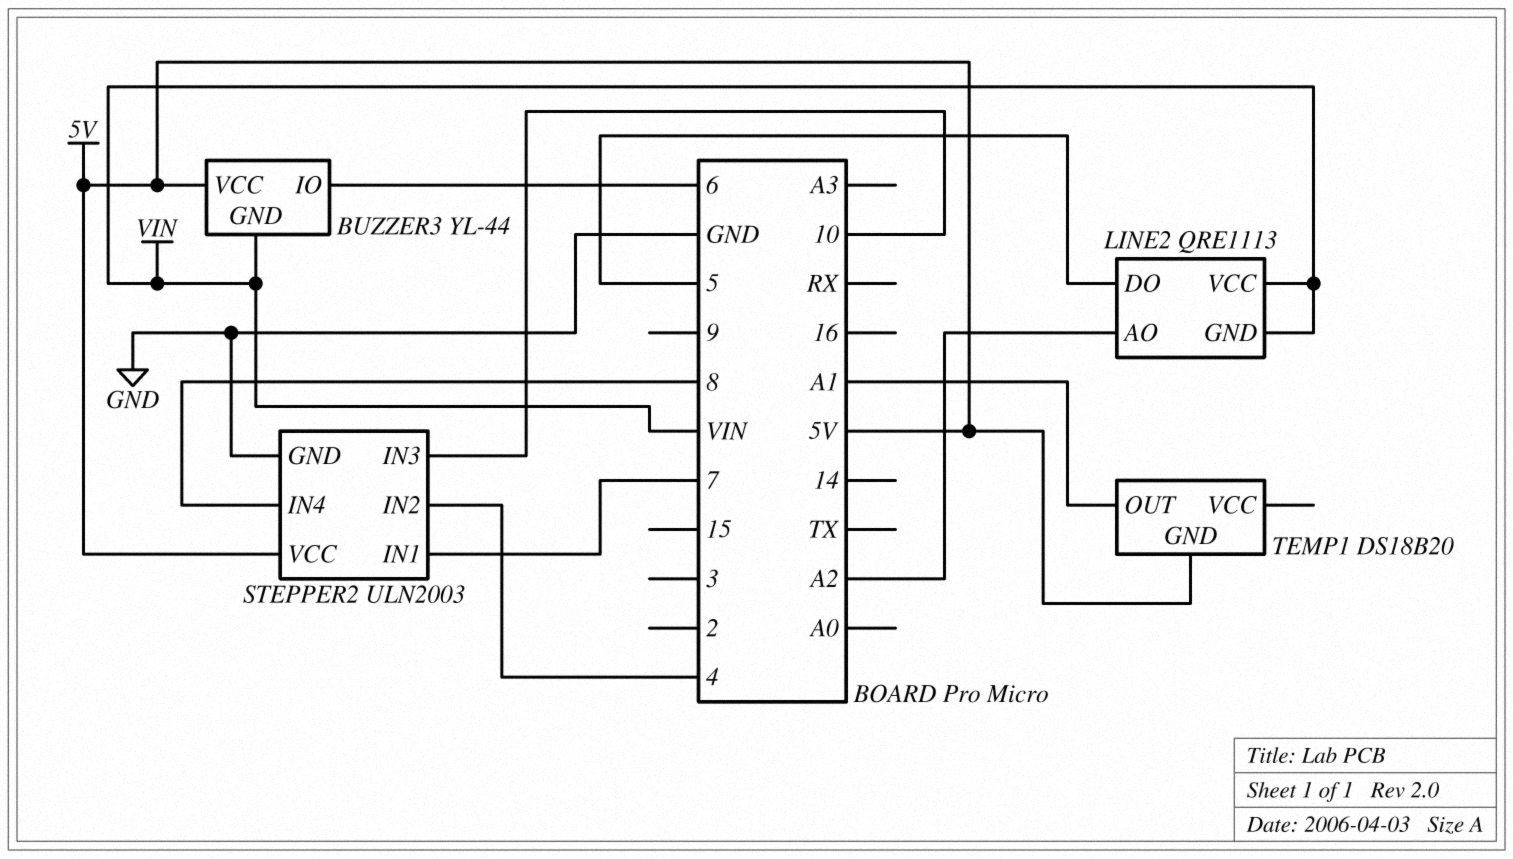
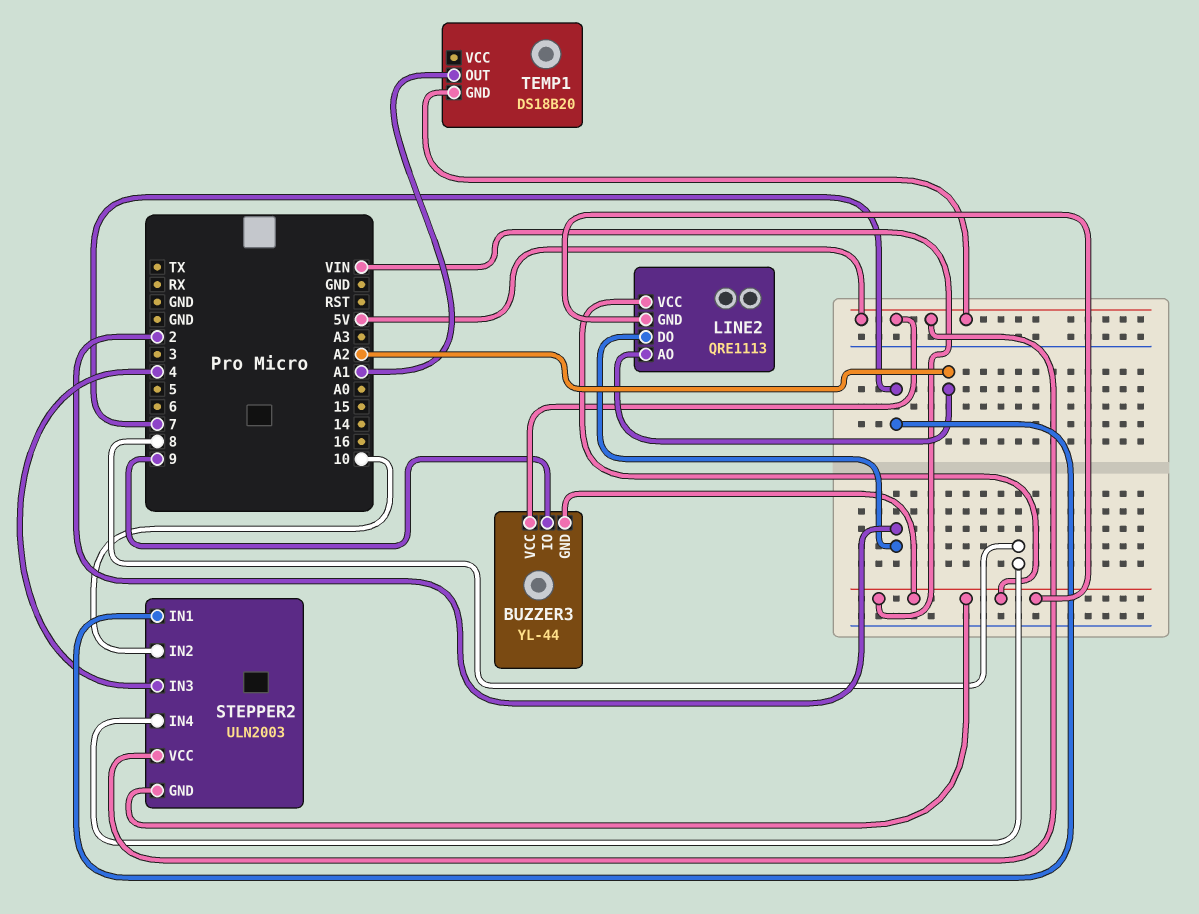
BUZZER3 pin IO: 6 -> 9
LINE2 pin DO: 5 -> 2
STEPPER2 pin GND: GND -> VIN
STEPPER2 pin IN2: 4 -> 10
STEPPER2 pin IN3: 10 -> 4

